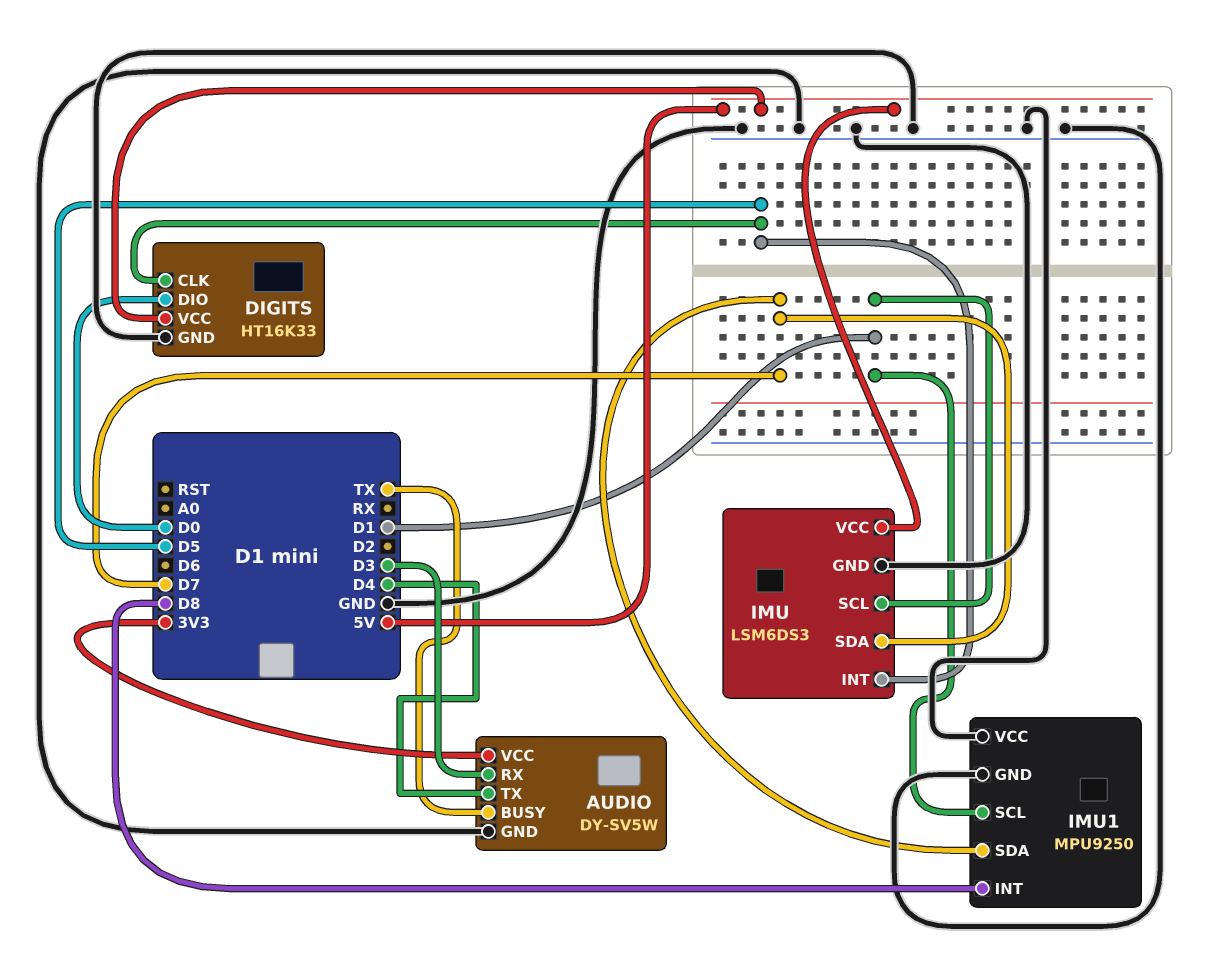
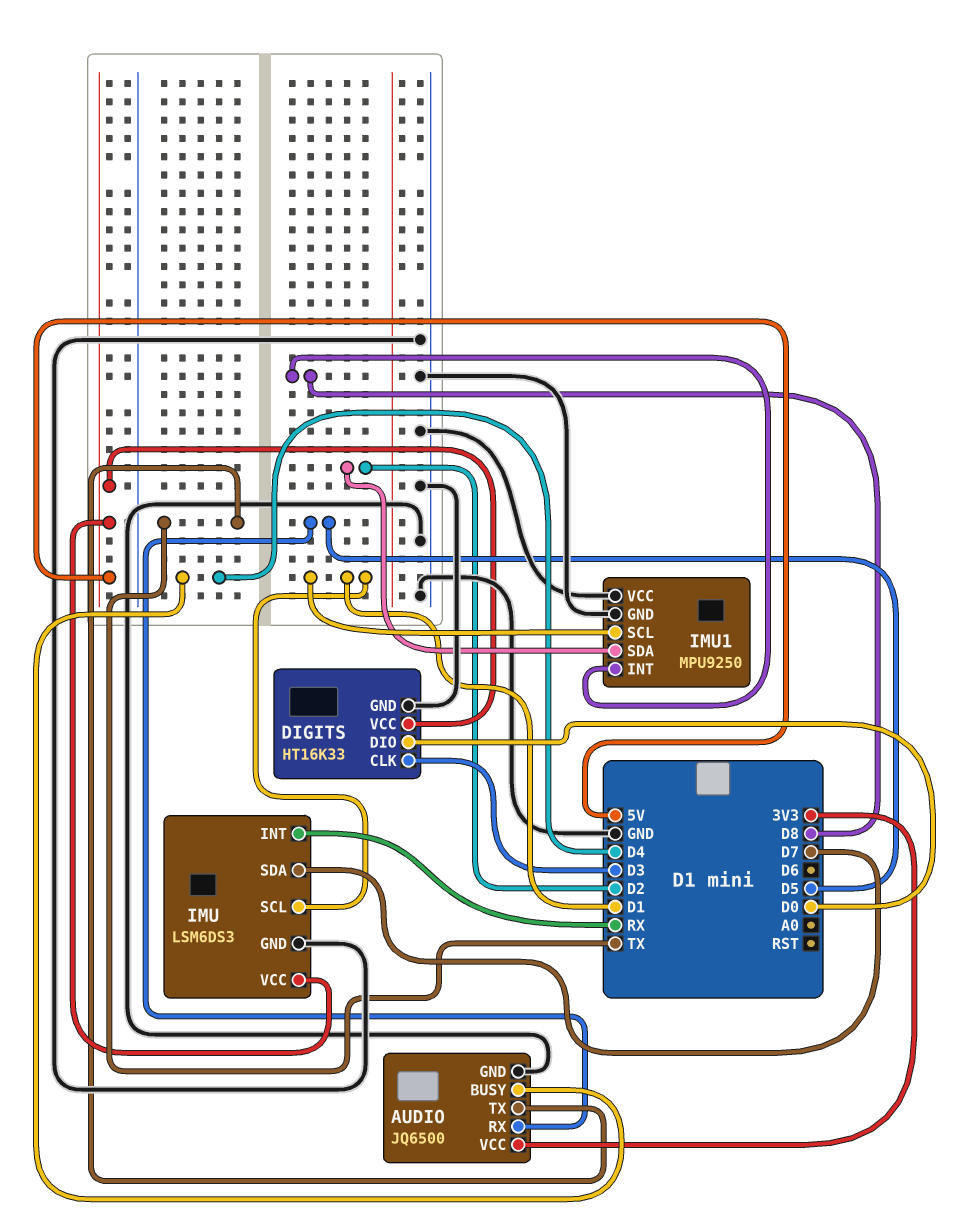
AUDIO: DY-SV5W -> JQ6500
AUDIO pin BUSY: TX -> D4
AUDIO pin RX: D3 -> D5
AUDIO pin TX: D4 -> TX
DIGITS pin CLK: D5 -> D3
IMU pin INT: D5 -> RX
IMU1 pin SDA: D7 -> D2

